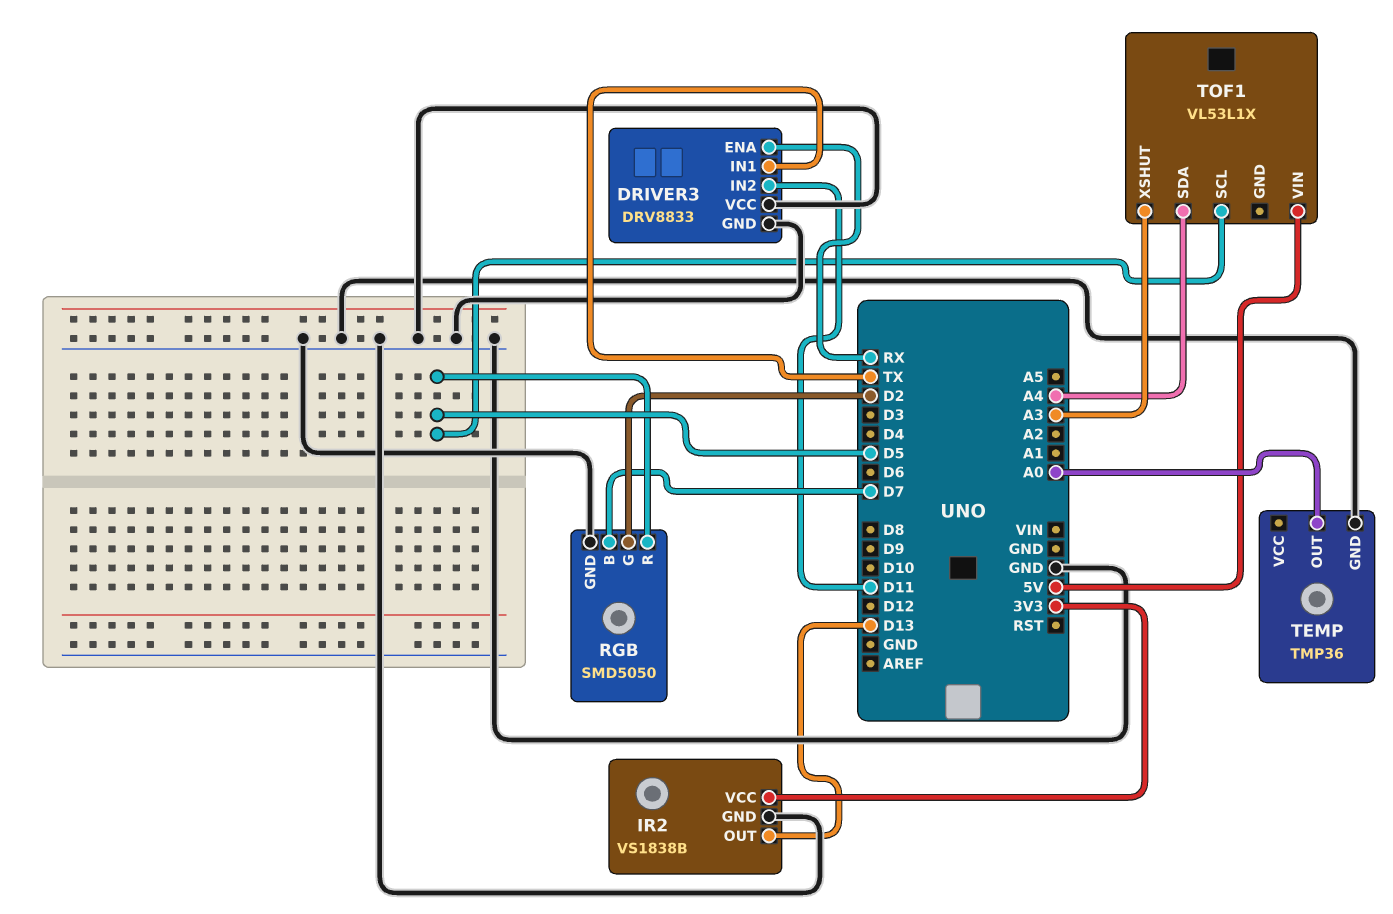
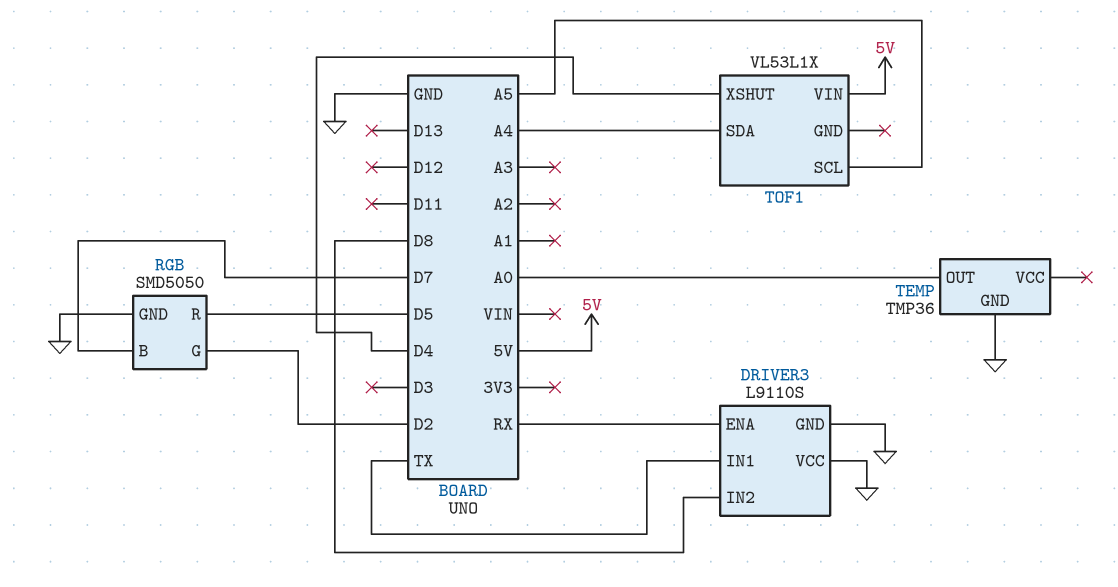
DRIVER3: DRV8833 -> L9110S
DRIVER3 pin IN2: D11 -> D8
IR2: VS1838B -> none
IR2 pin GND: GND -> none
IR2 pin OUT: D13 -> none
IR2 pin VCC: 3V3 -> none
TOF1 pin SCL: D5 -> A5
TOF1 pin XSHUT: A3 -> D4

